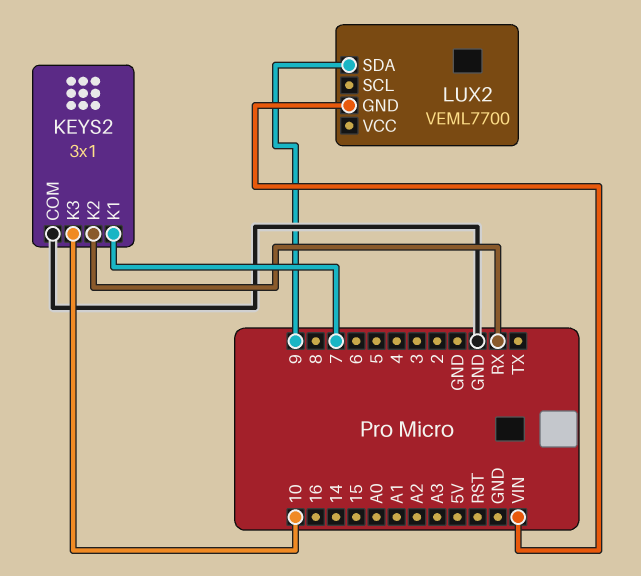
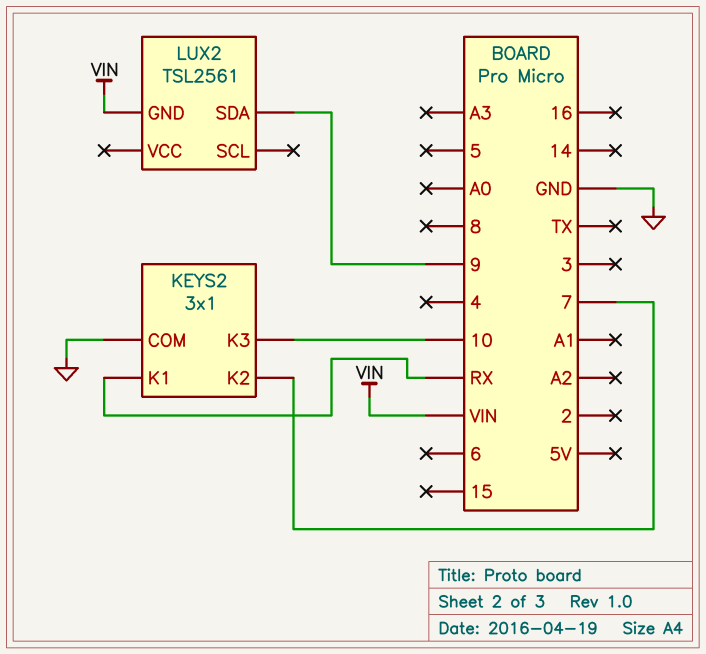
KEYS2 pin K1: 7 -> RX
KEYS2 pin K2: RX -> 7
LUX2: VEML7700 -> TSL2561

